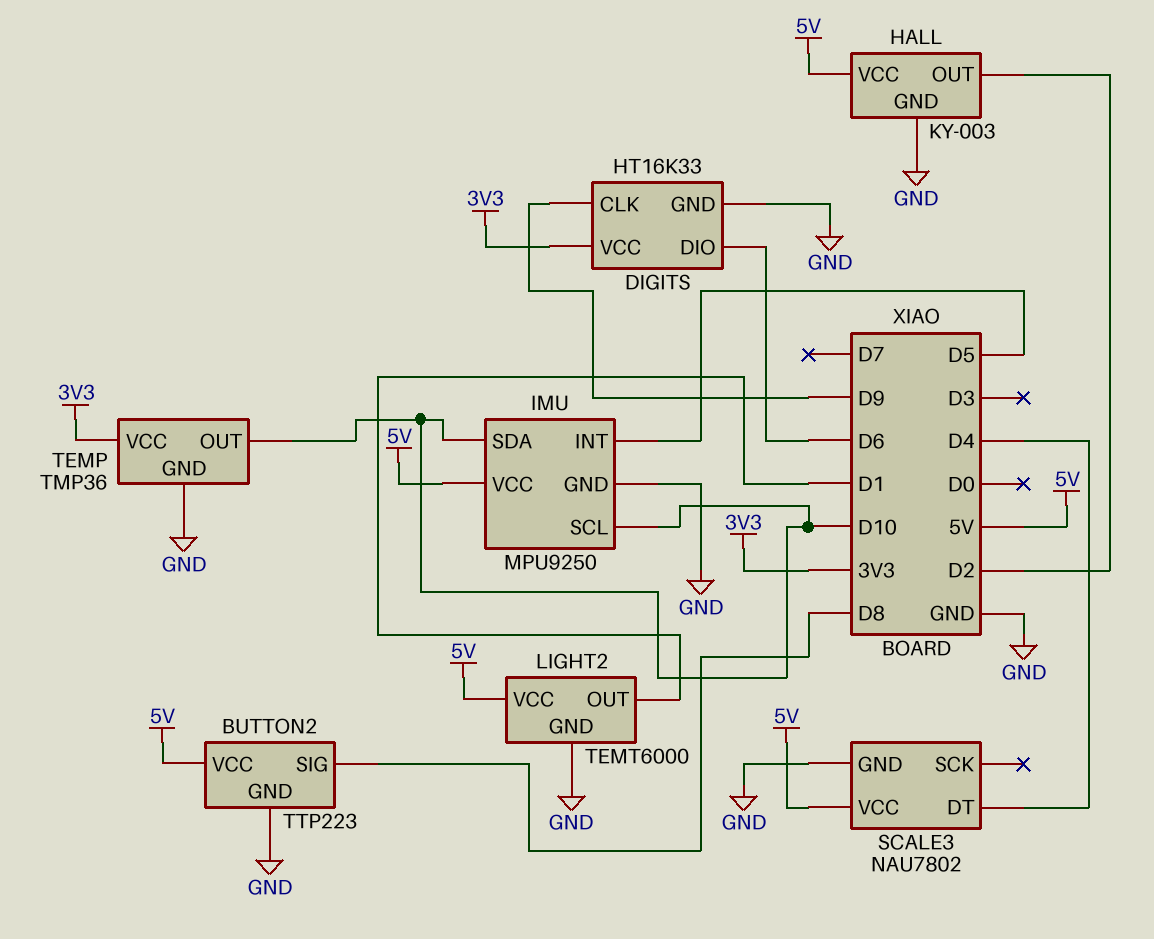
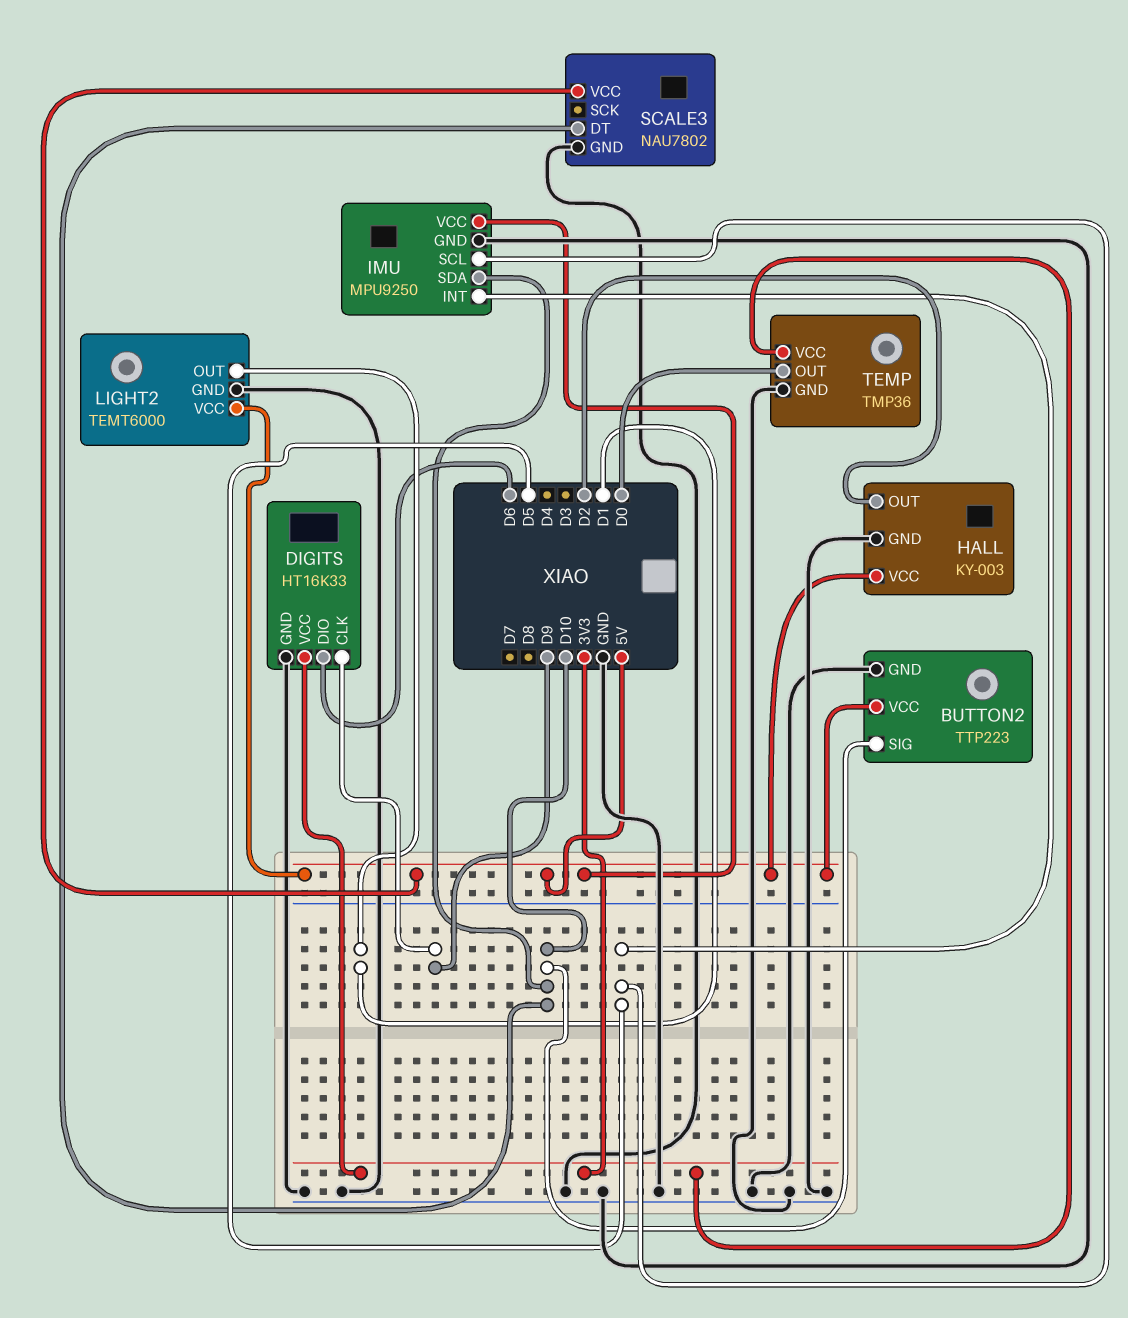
BUTTON2 pin SIG: D8 -> D10
IMU pin SCL: D10 -> D5
SCALE3 pin DT: D4 -> D10
TEMP pin OUT: D10 -> D0

